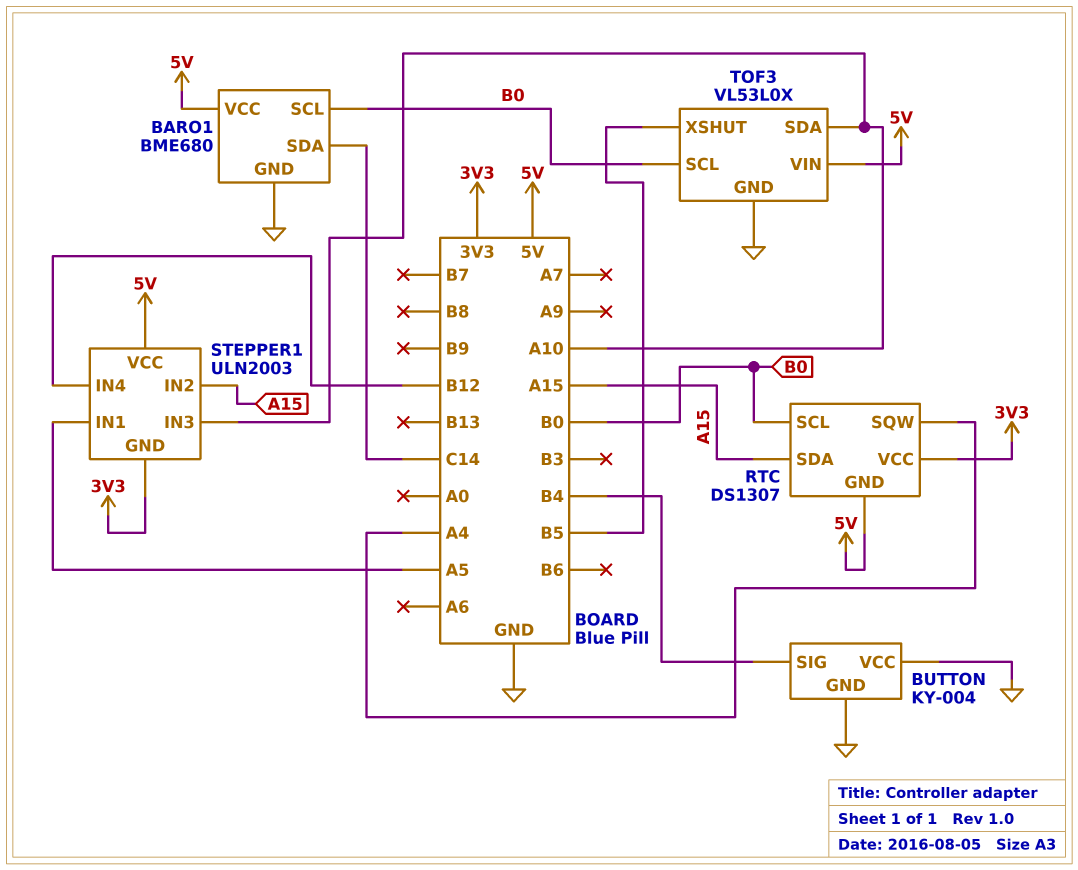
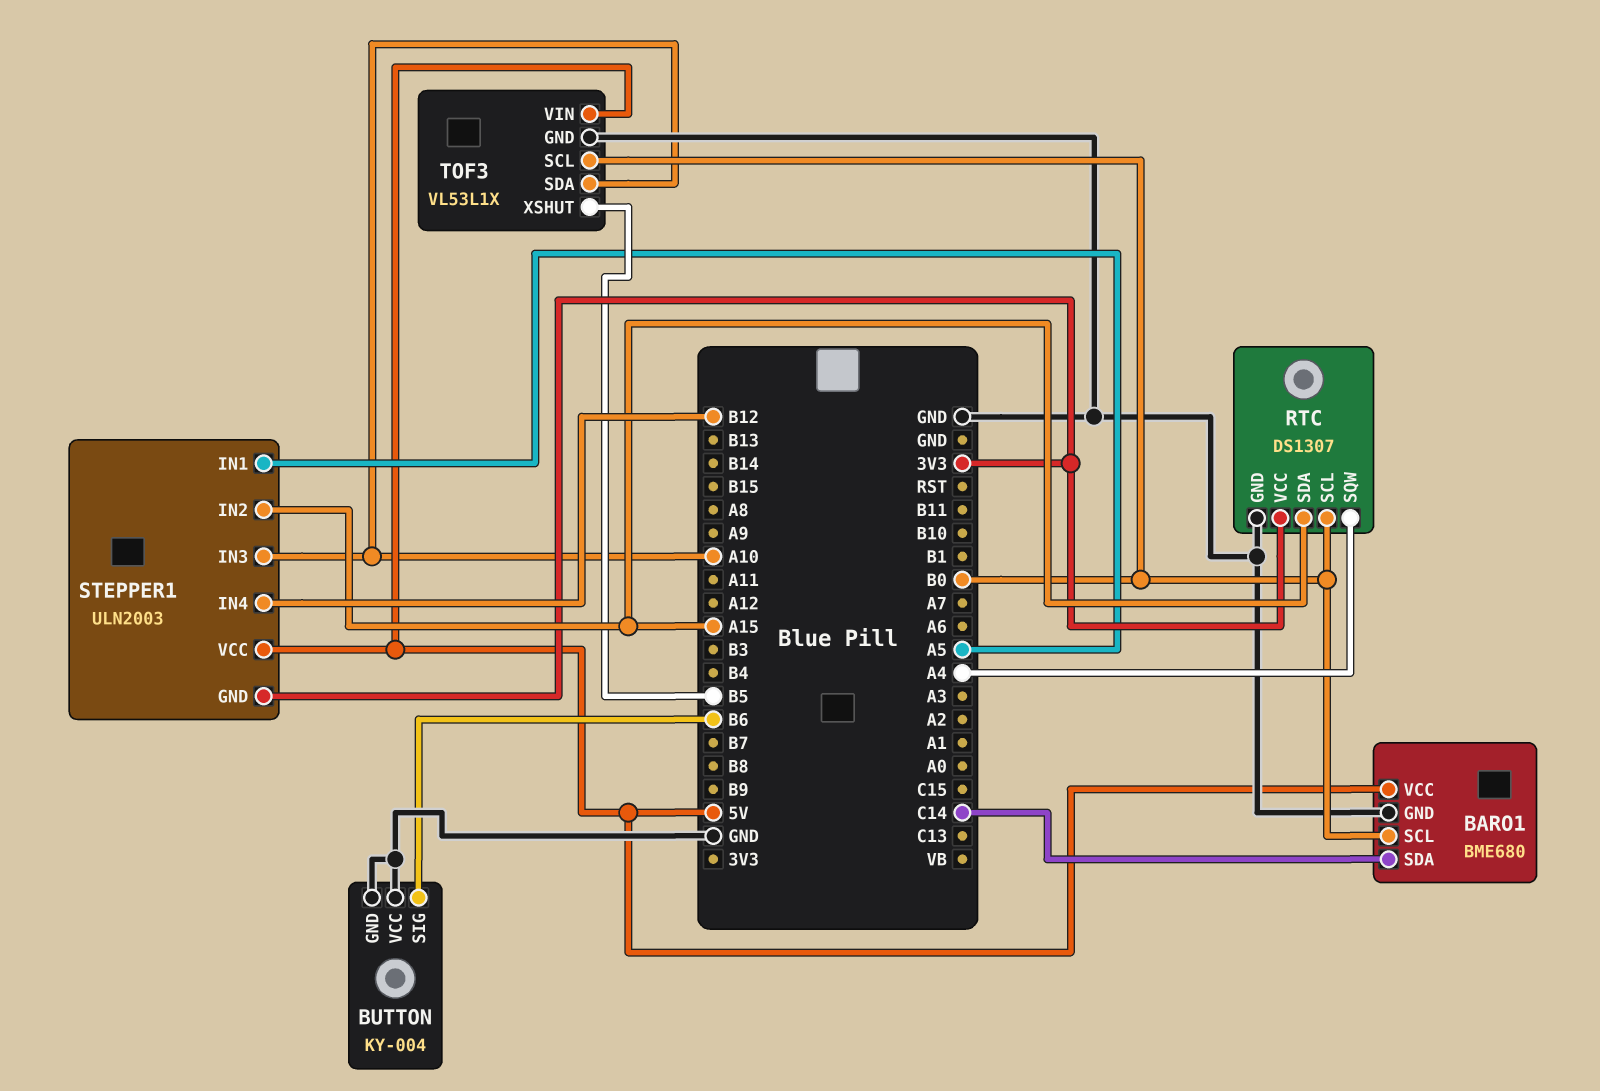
BUTTON pin SIG: B4 -> B6
RTC pin GND: 5V -> GND
TOF3: VL53L0X -> VL53L1X

